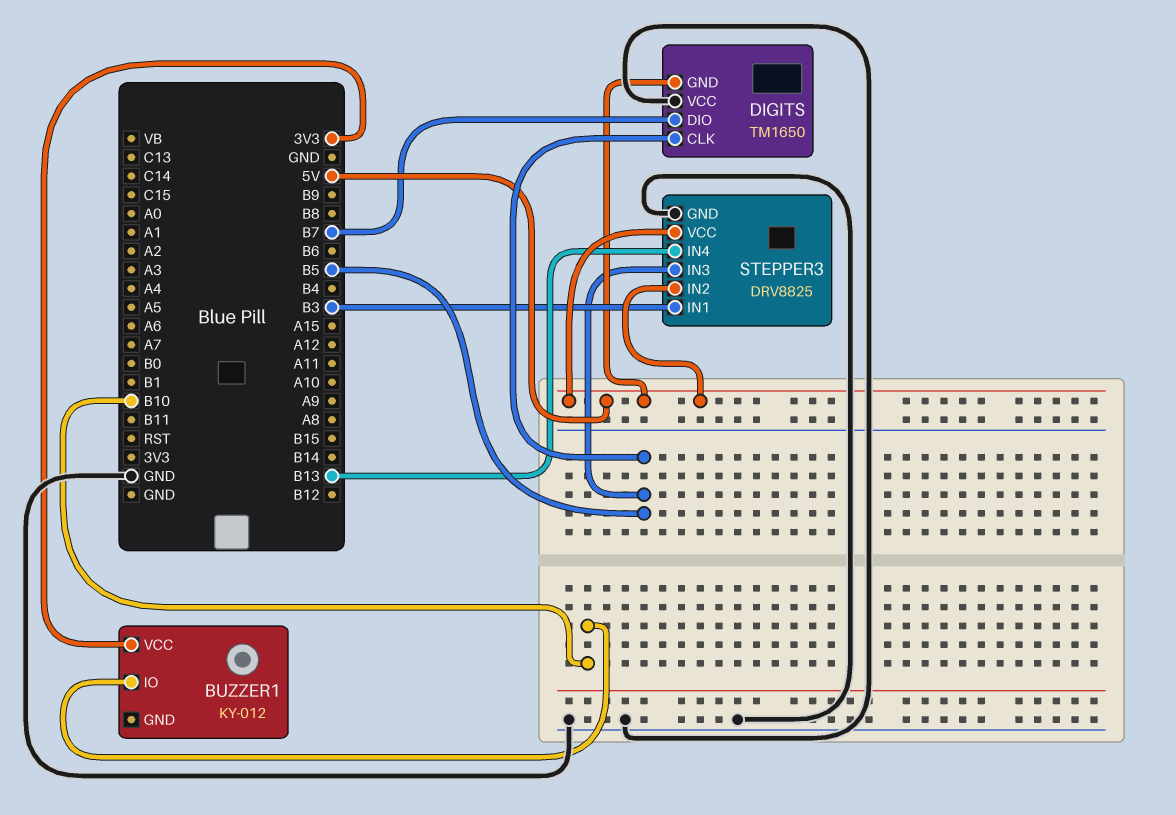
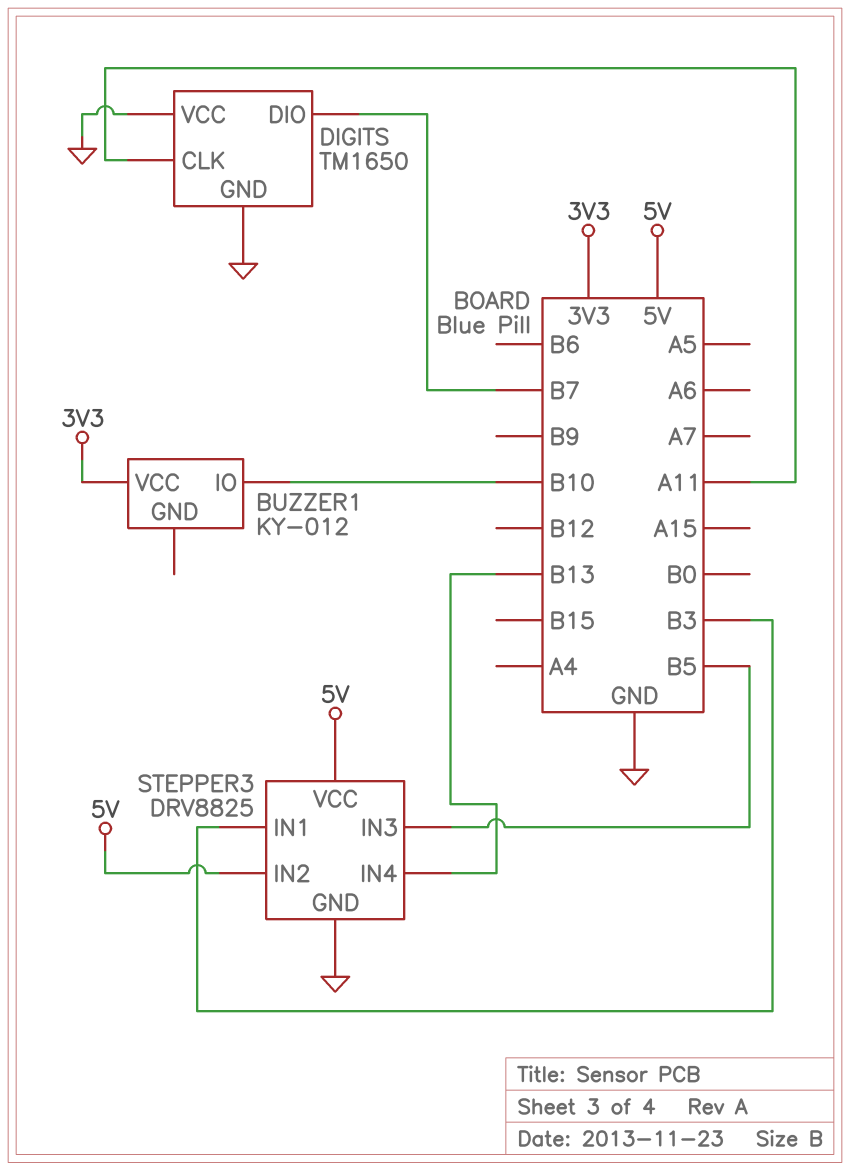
DIGITS pin CLK: B5 -> A11
DIGITS pin GND: 5V -> GND

